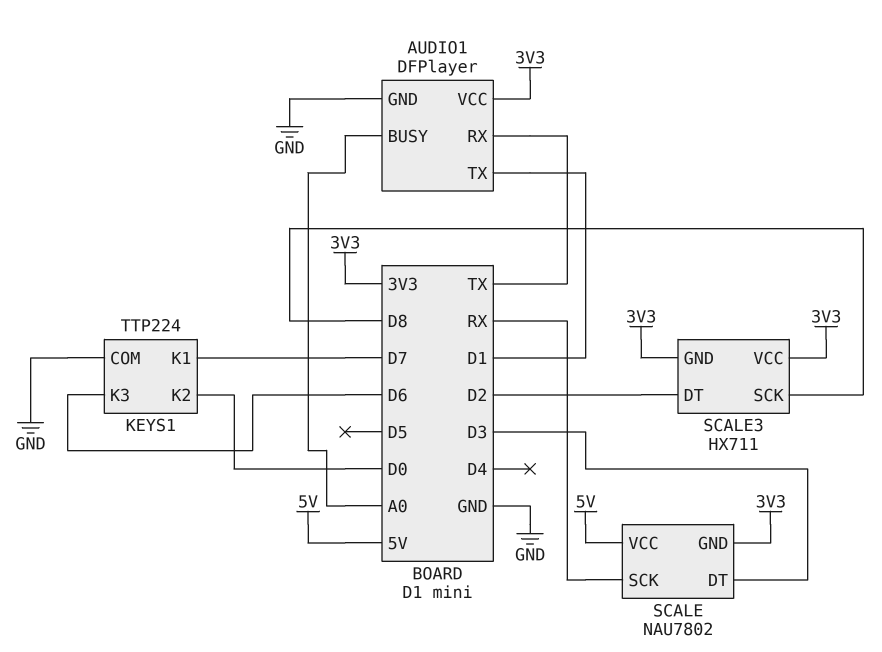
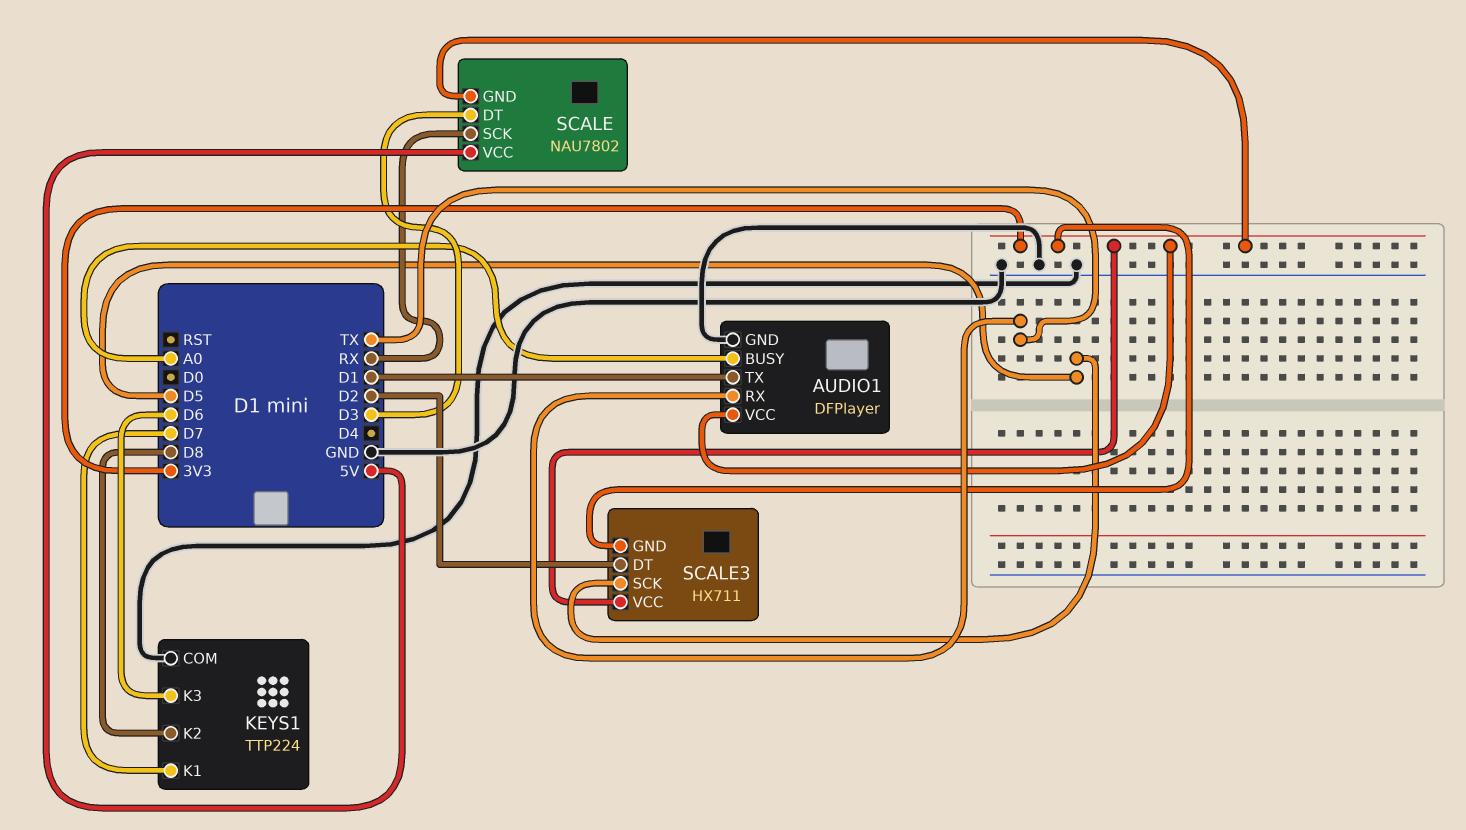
KEYS1 pin K2: D0 -> D8
SCALE3 pin SCK: D8 -> D5

